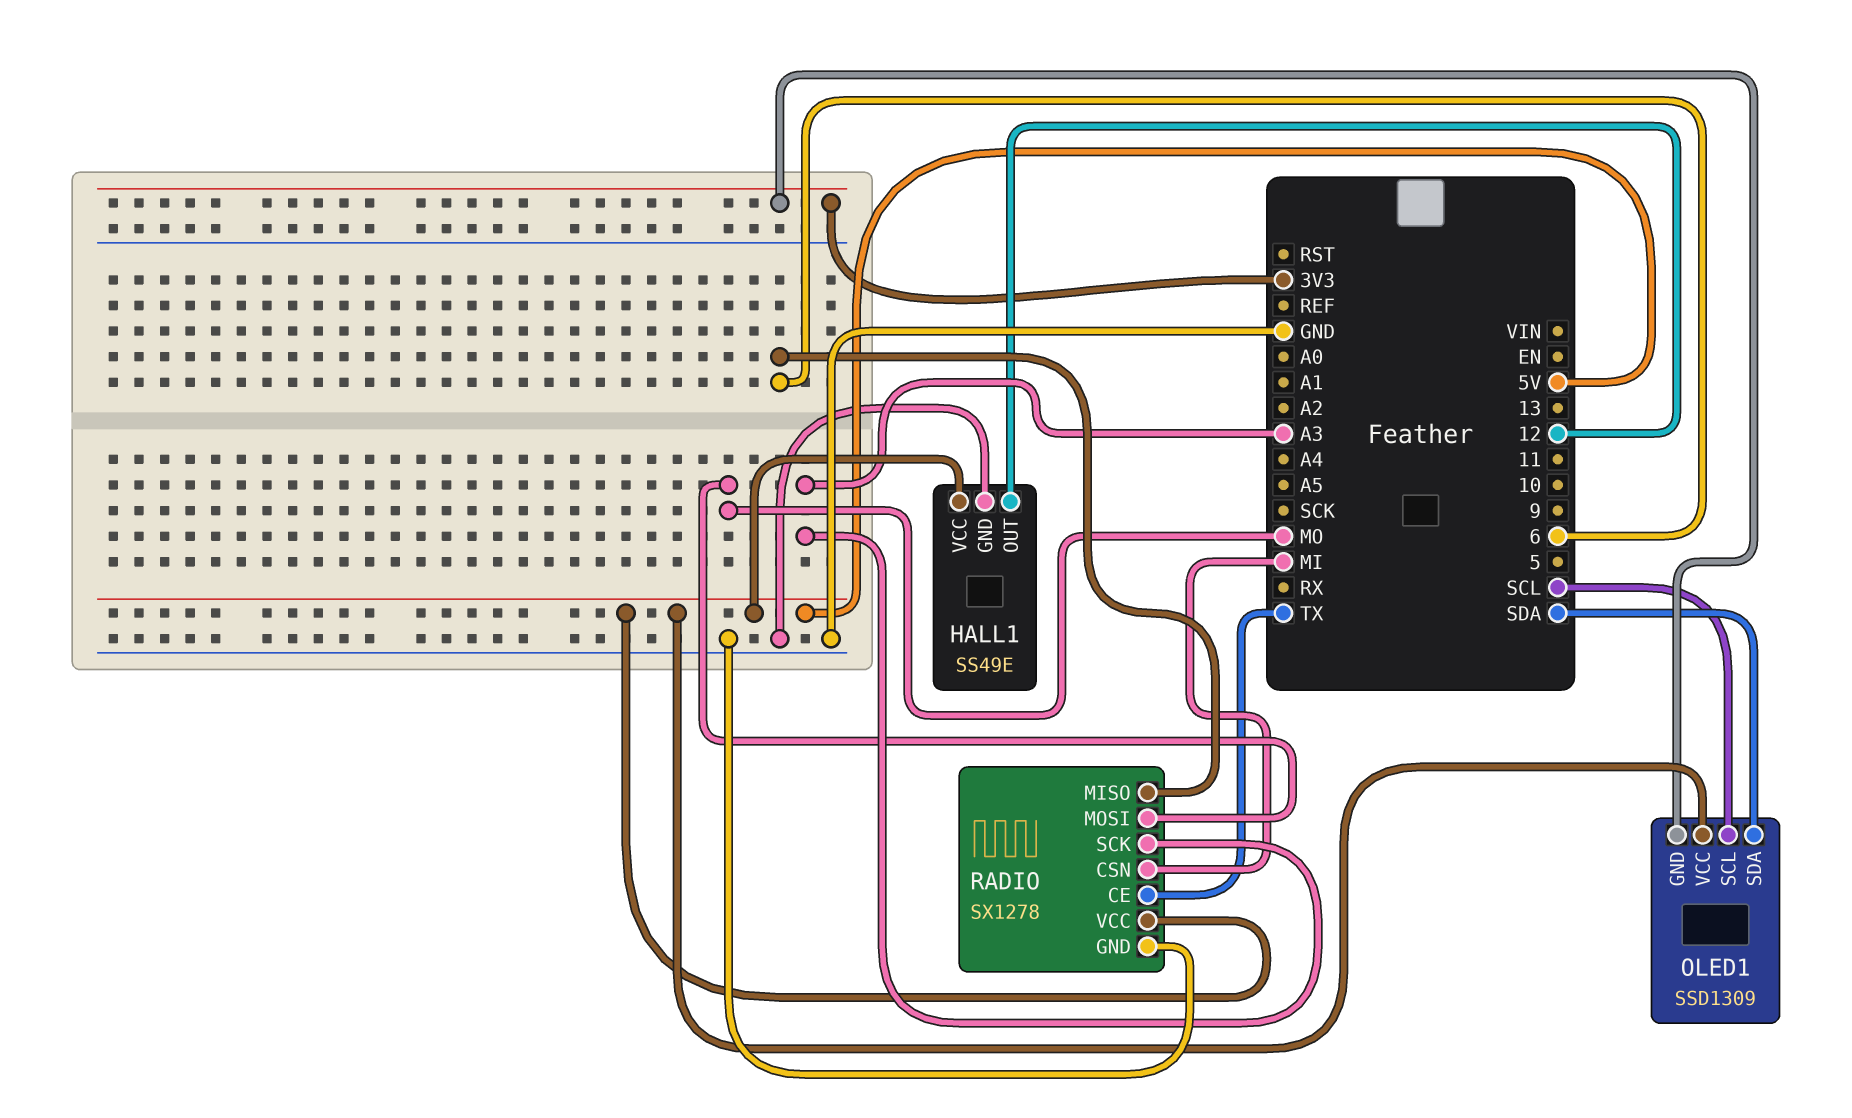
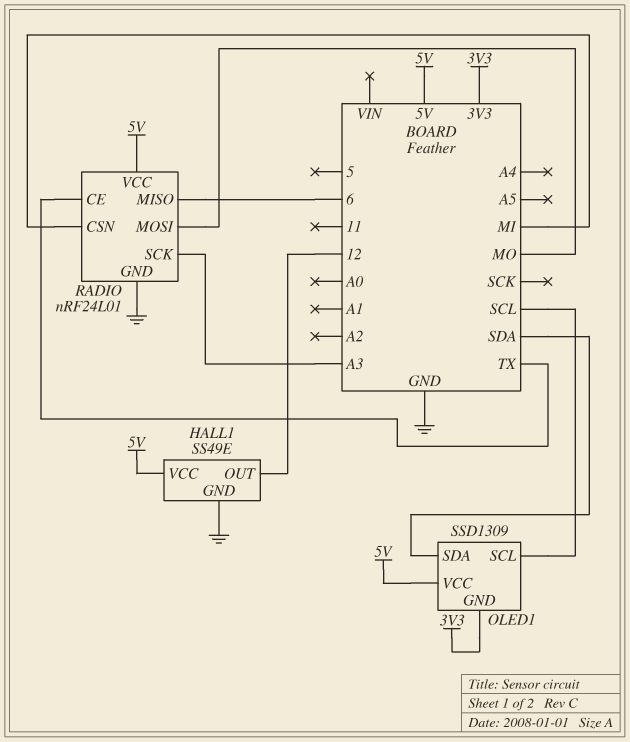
RADIO: SX1278 -> nRF24L01

